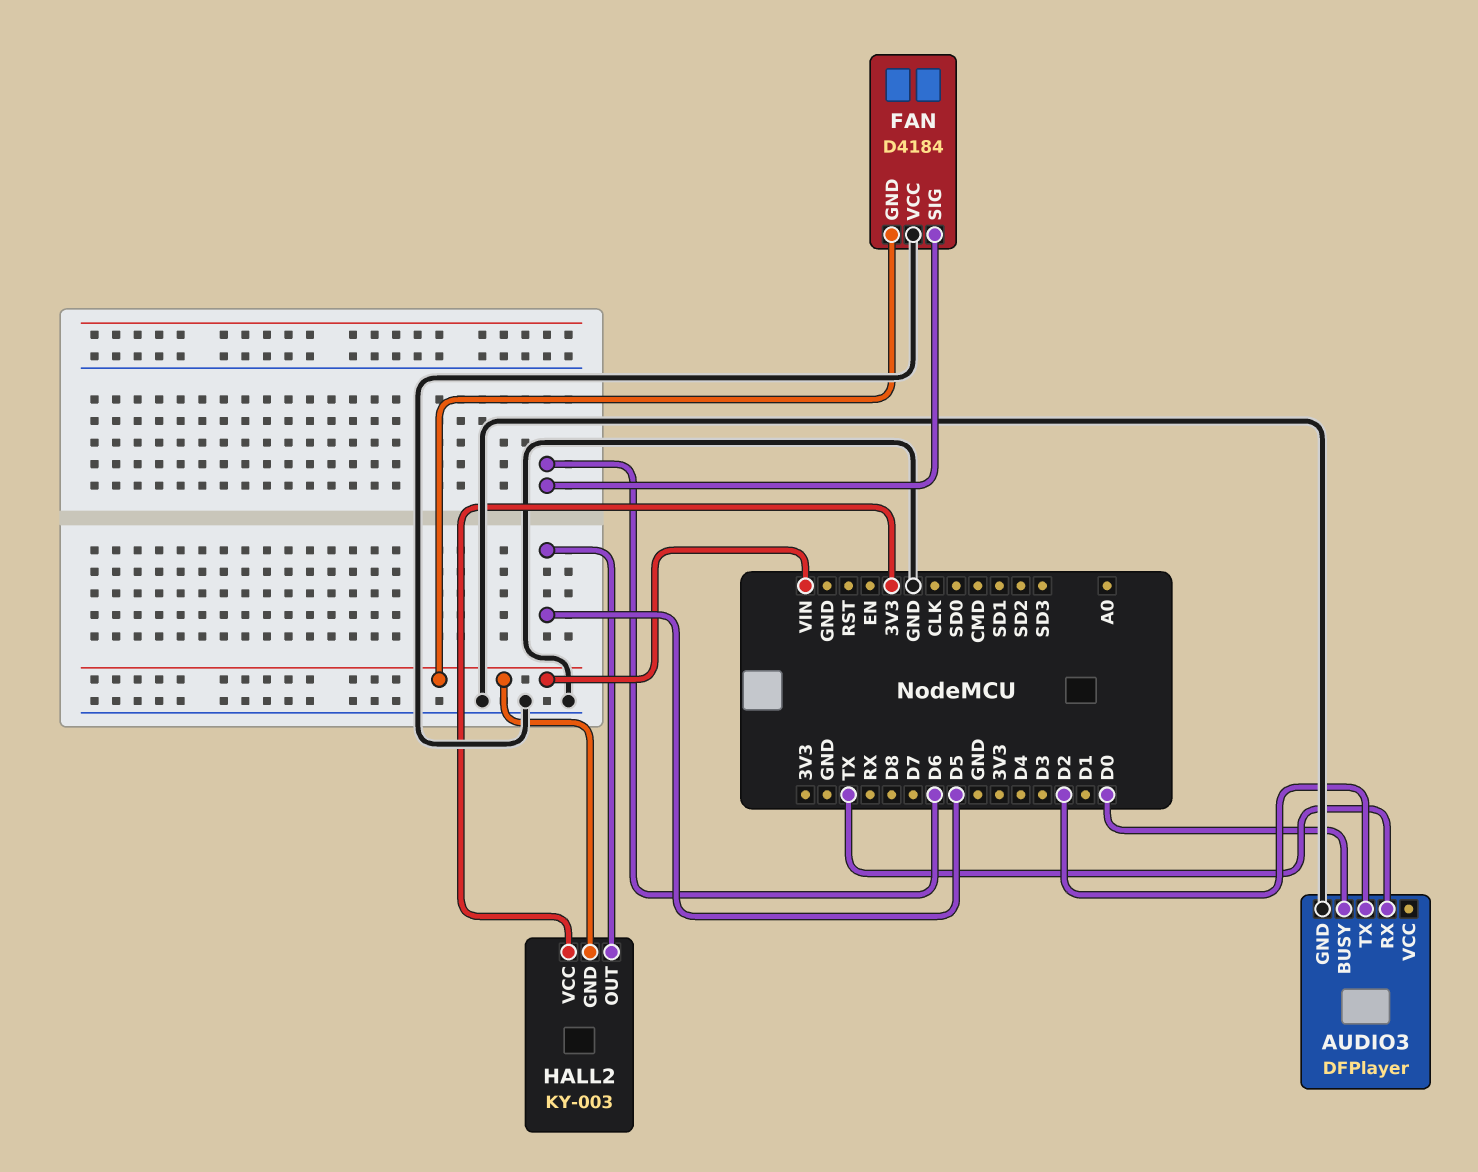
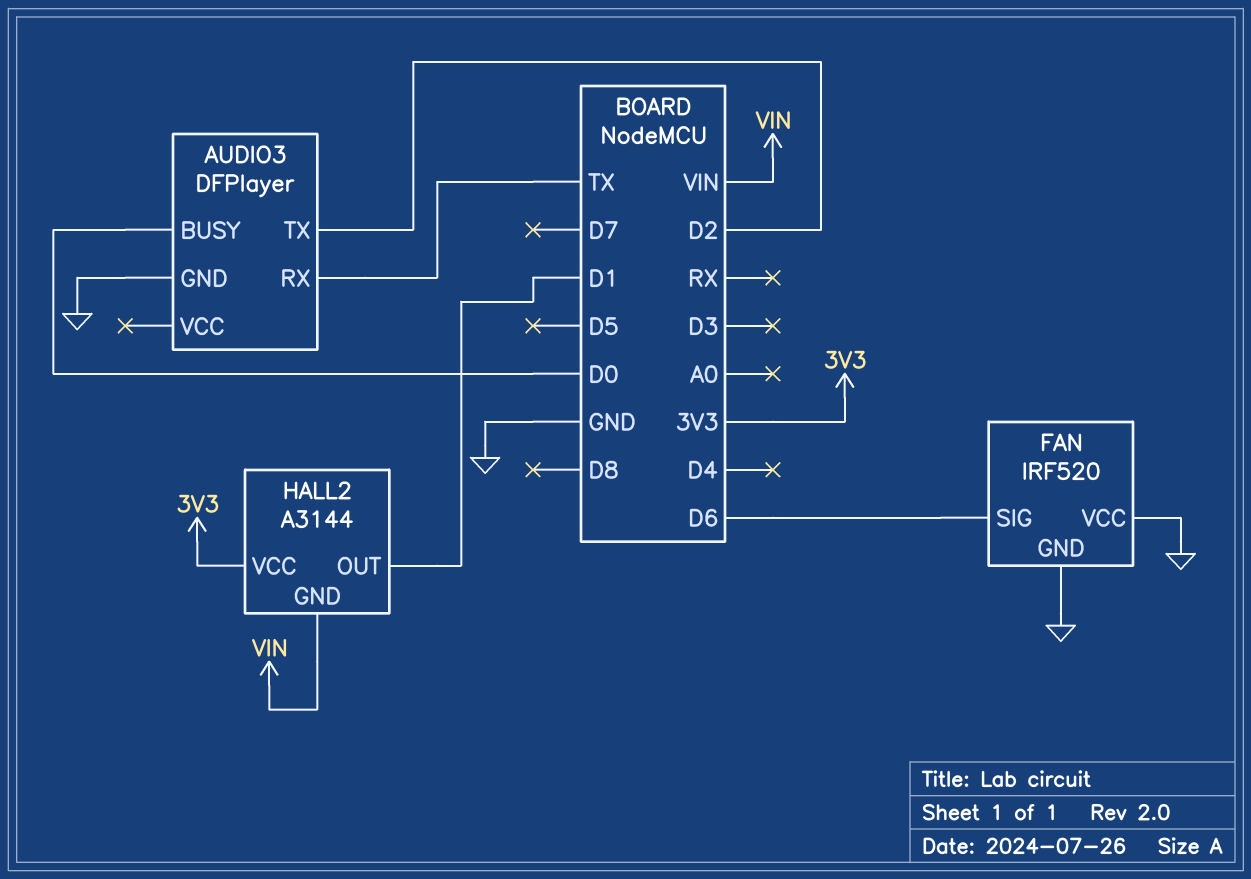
FAN: D4184 -> IRF520
FAN pin GND: VIN -> GND
HALL2: KY-003 -> A3144
HALL2 pin OUT: D5 -> D1

